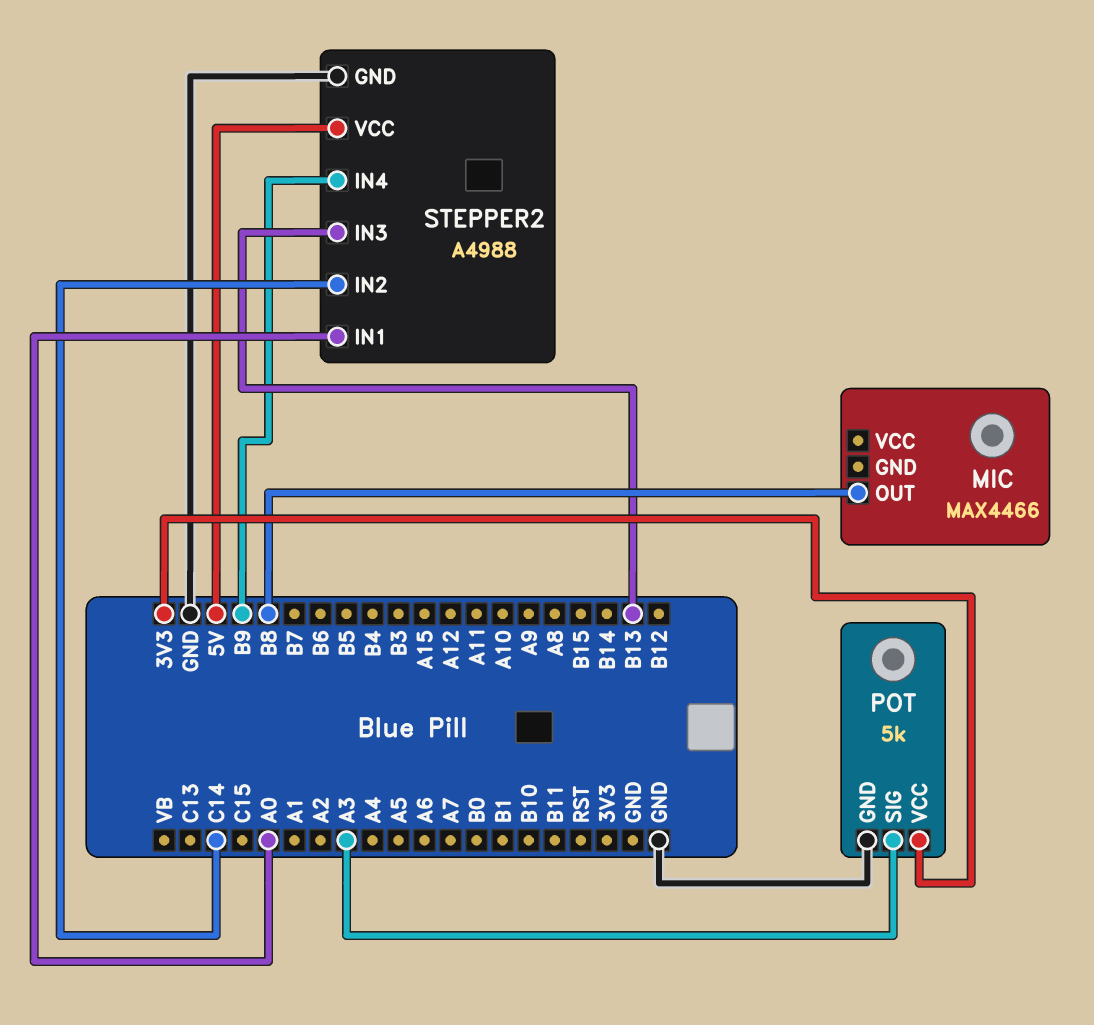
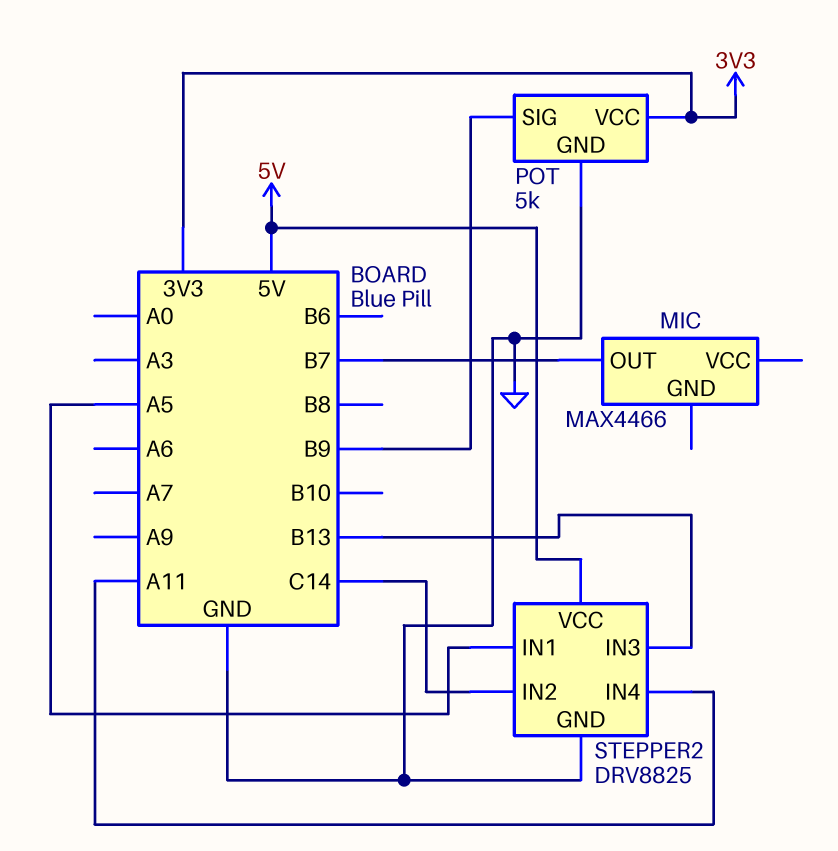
MIC pin OUT: B8 -> B7
POT pin SIG: A3 -> B9
STEPPER2: A4988 -> DRV8825
STEPPER2 pin IN1: A0 -> A5
STEPPER2 pin IN4: B9 -> A11

